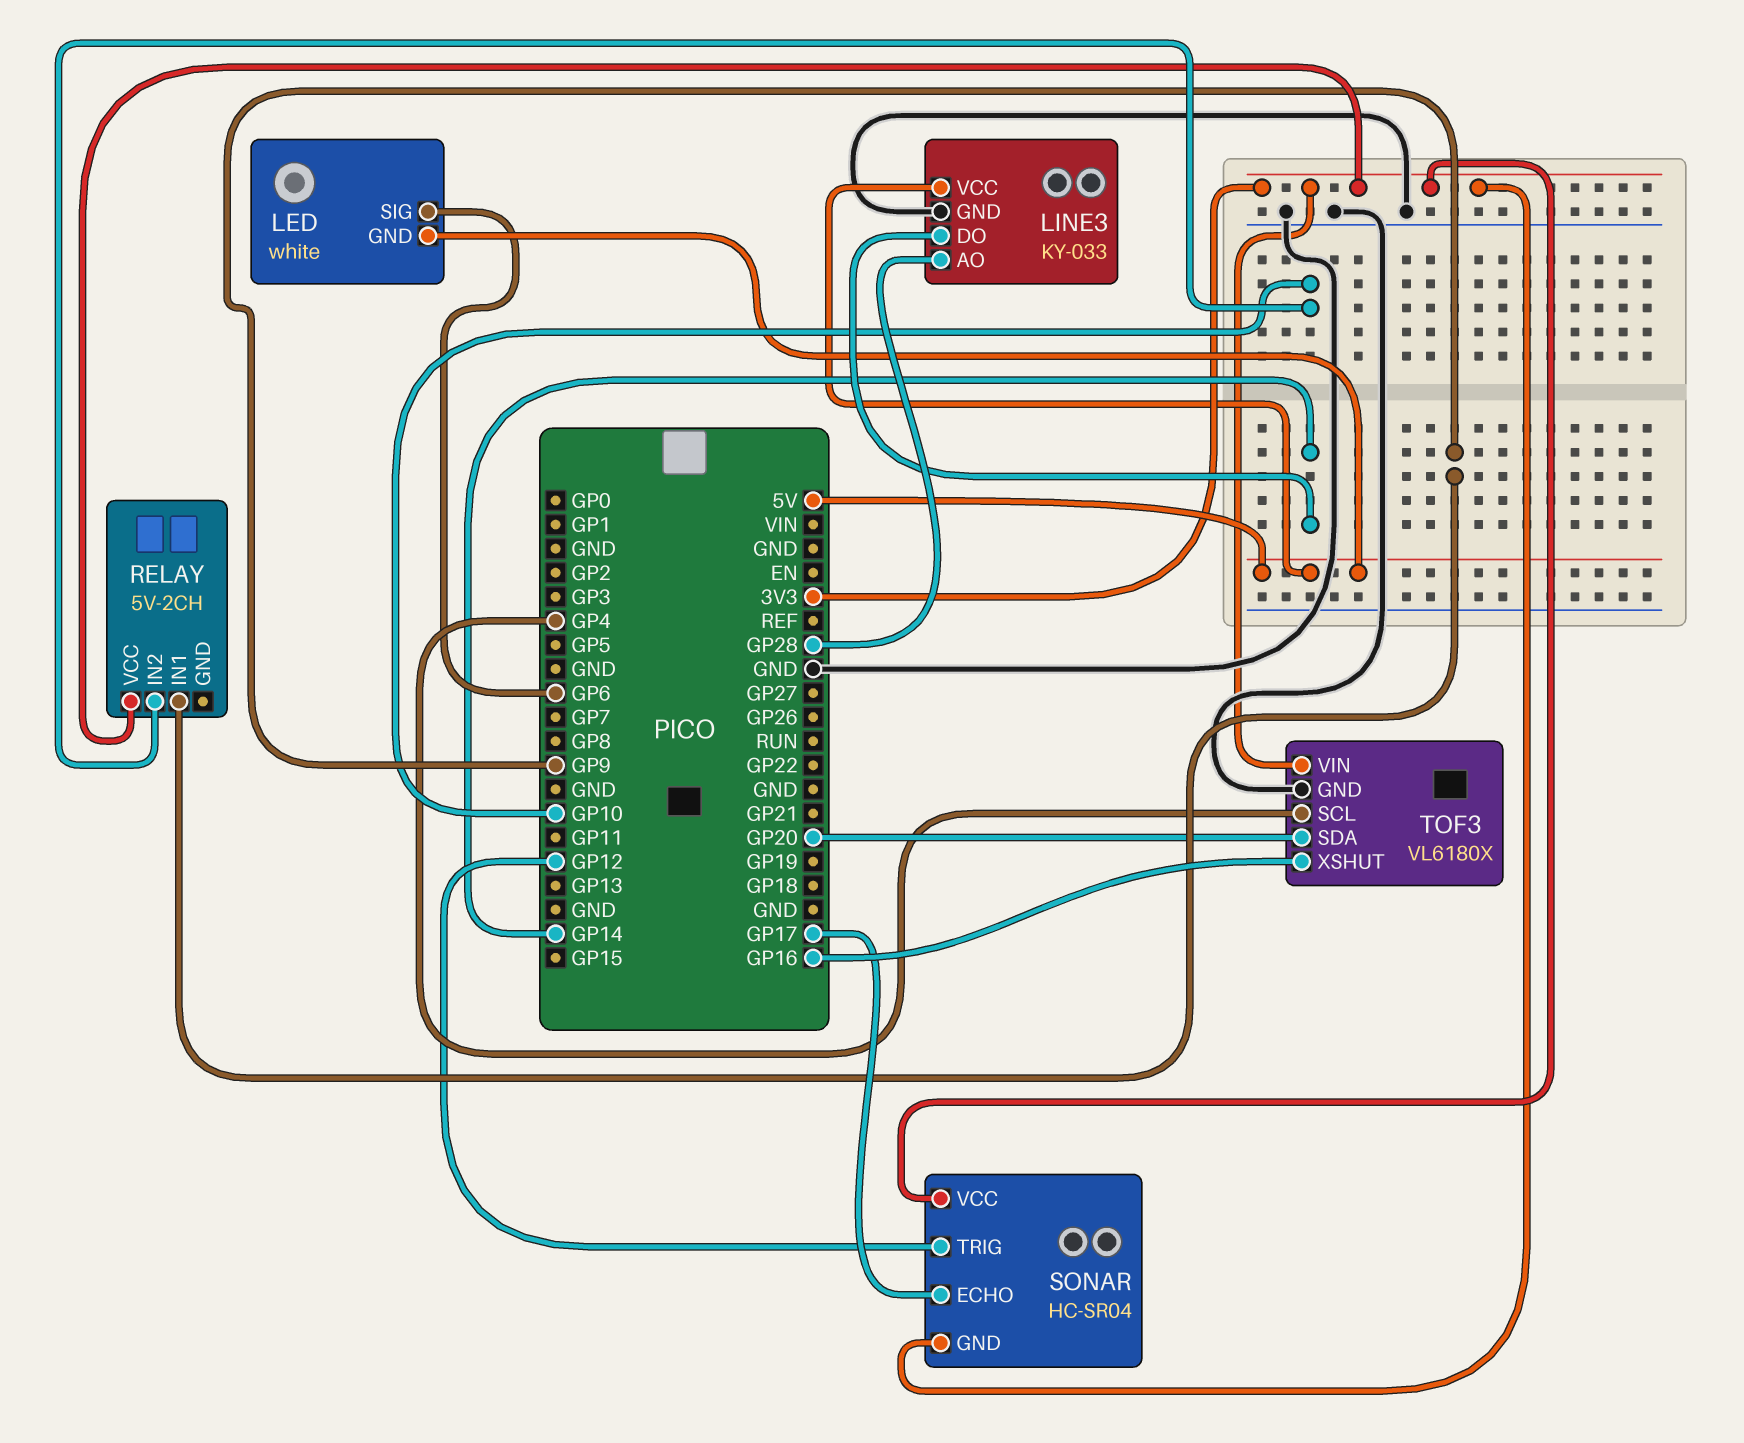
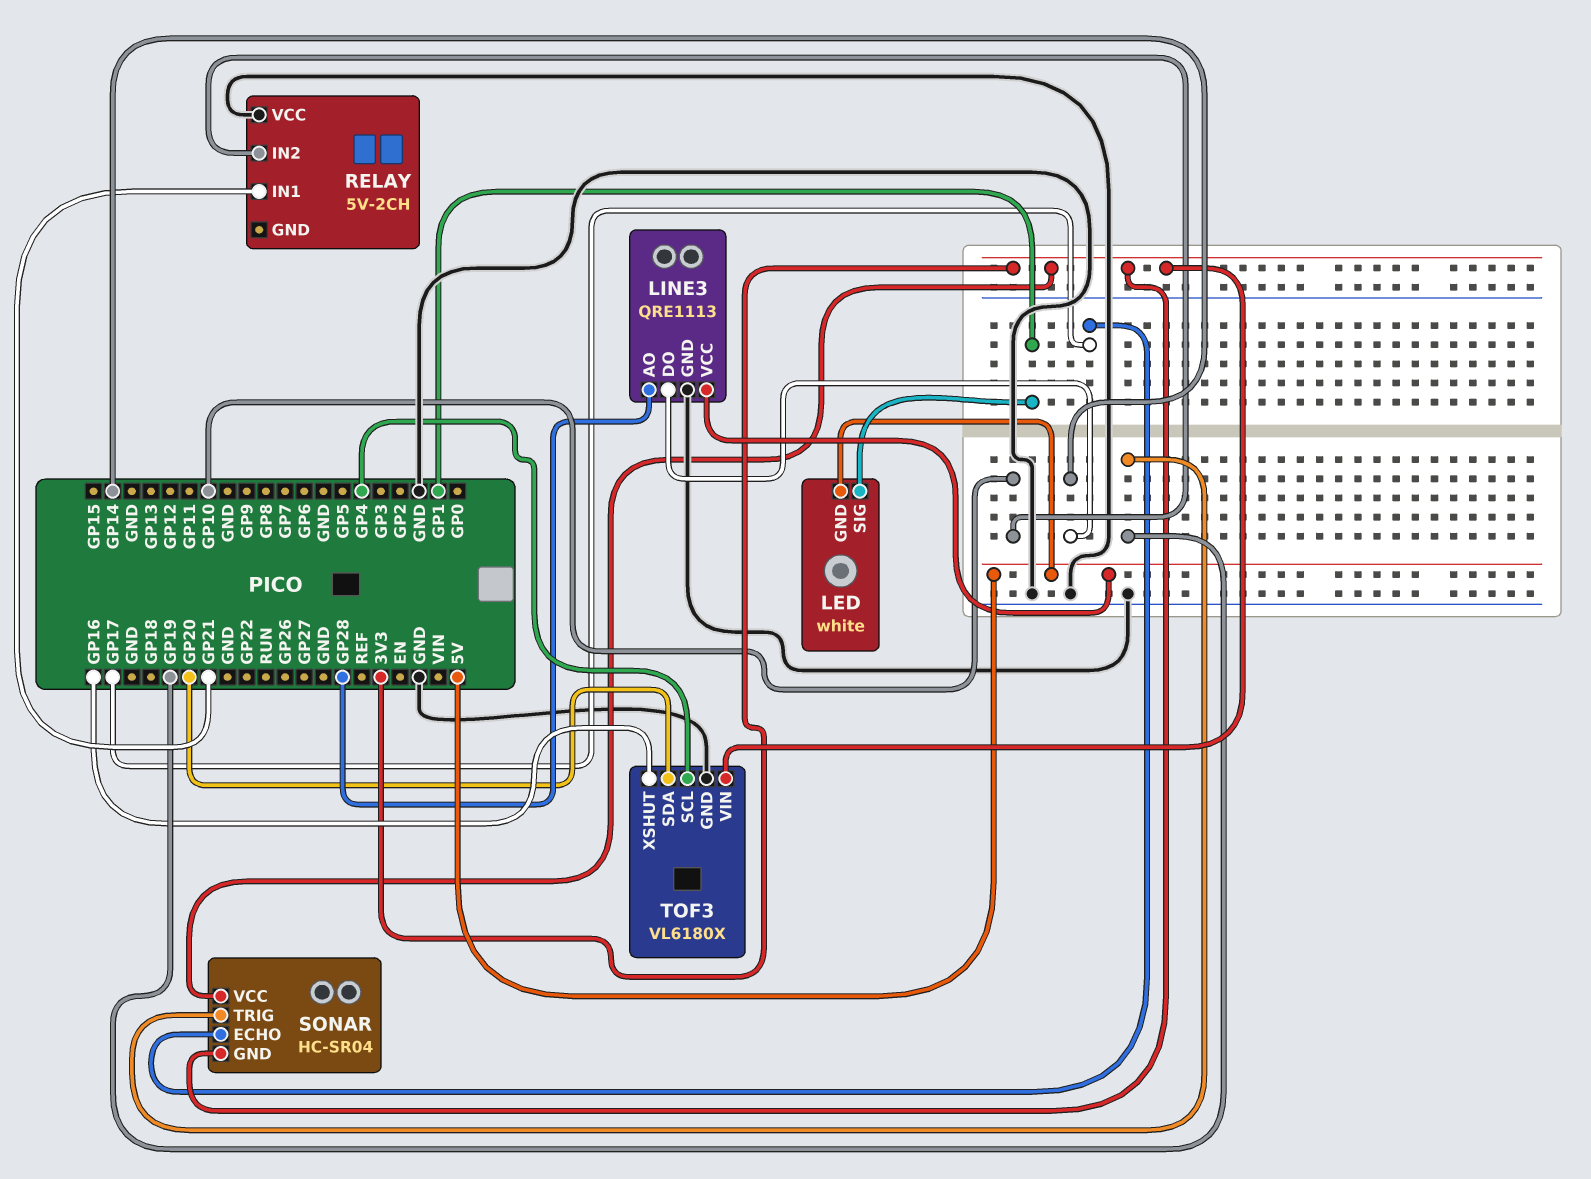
LED pin SIG: GP6 -> GP1
LINE3: KY-033 -> QRE1113
RELAY pin IN1: GP9 -> GP21
RELAY pin VCC: 3V3 -> GND
SONAR pin TRIG: GP12 -> GP19

